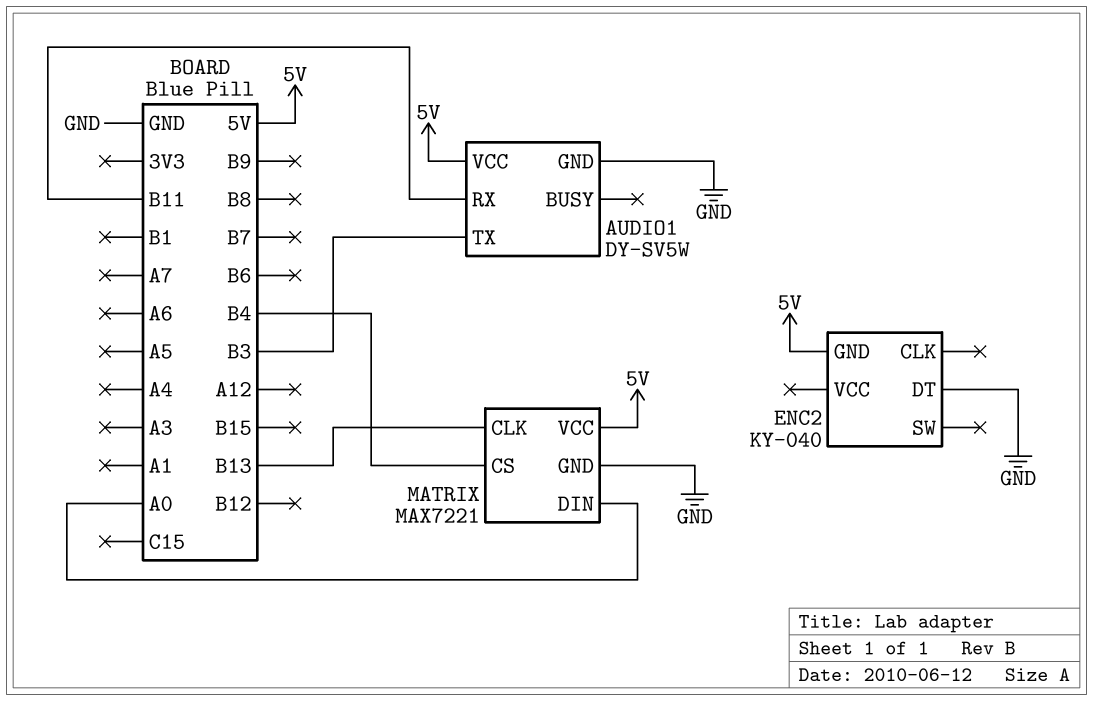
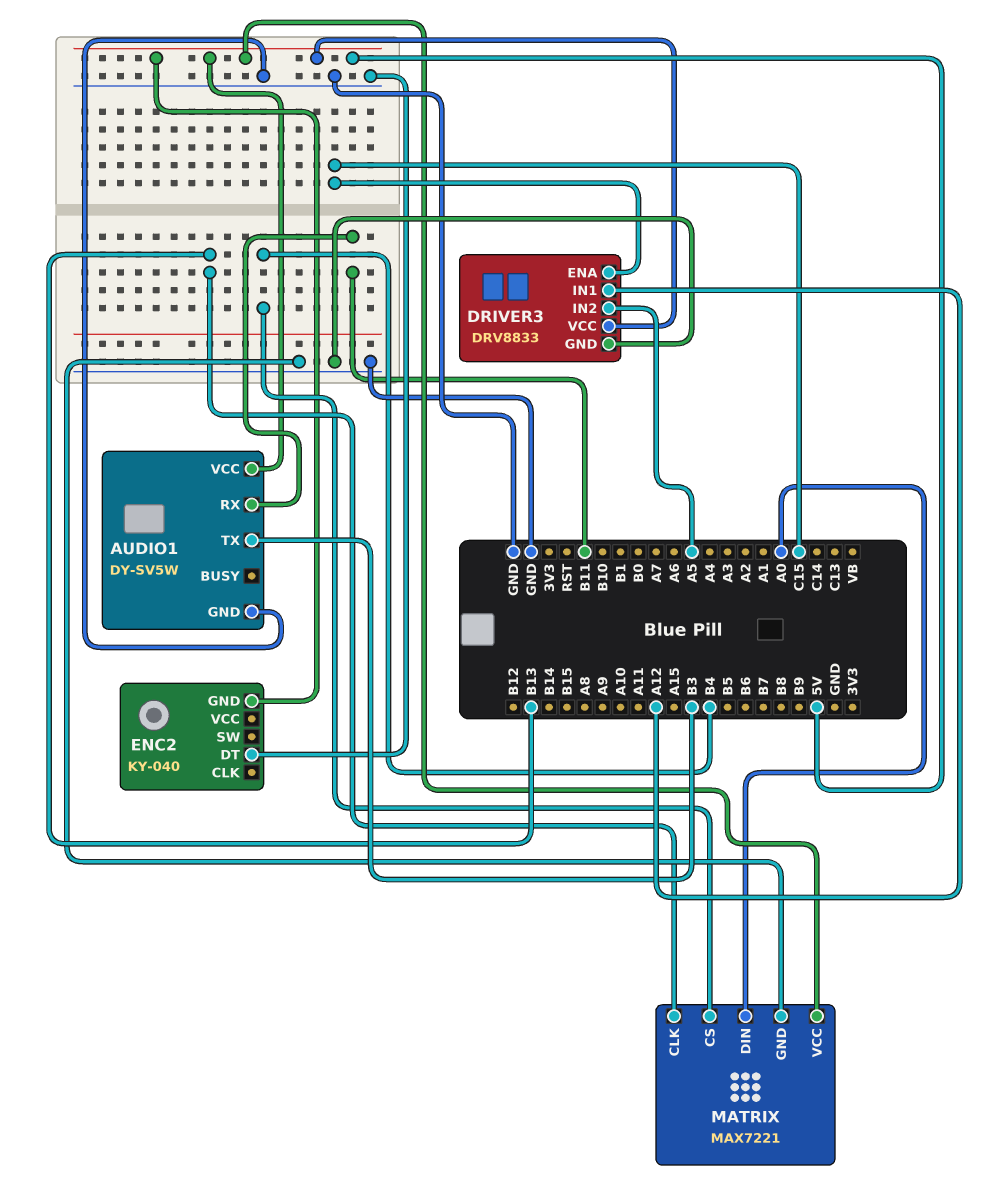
DRIVER3: none -> DRV8833
DRIVER3 pin ENA: none -> C15
DRIVER3 pin GND: none -> GND
DRIVER3 pin IN1: none -> A12
DRIVER3 pin IN2: none -> A5
DRIVER3 pin VCC: none -> 5V

